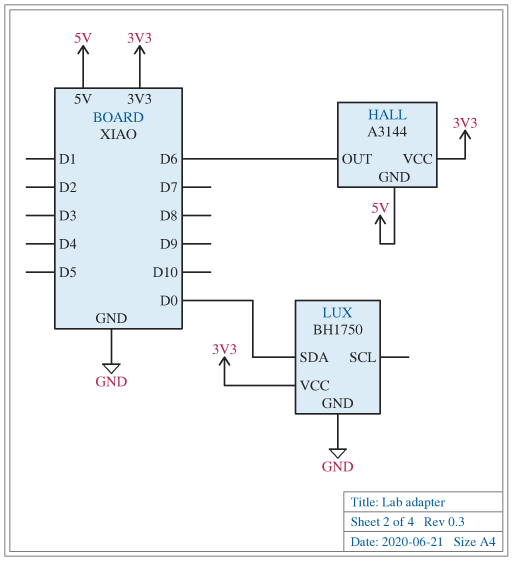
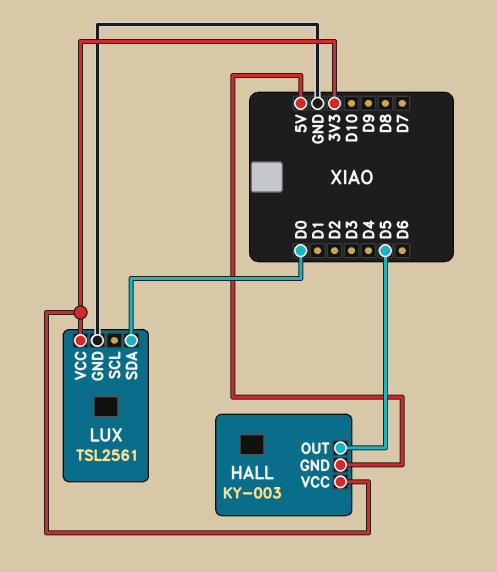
HALL: A3144 -> KY-003
HALL pin OUT: D6 -> D5
LUX: BH1750 -> TSL2561

